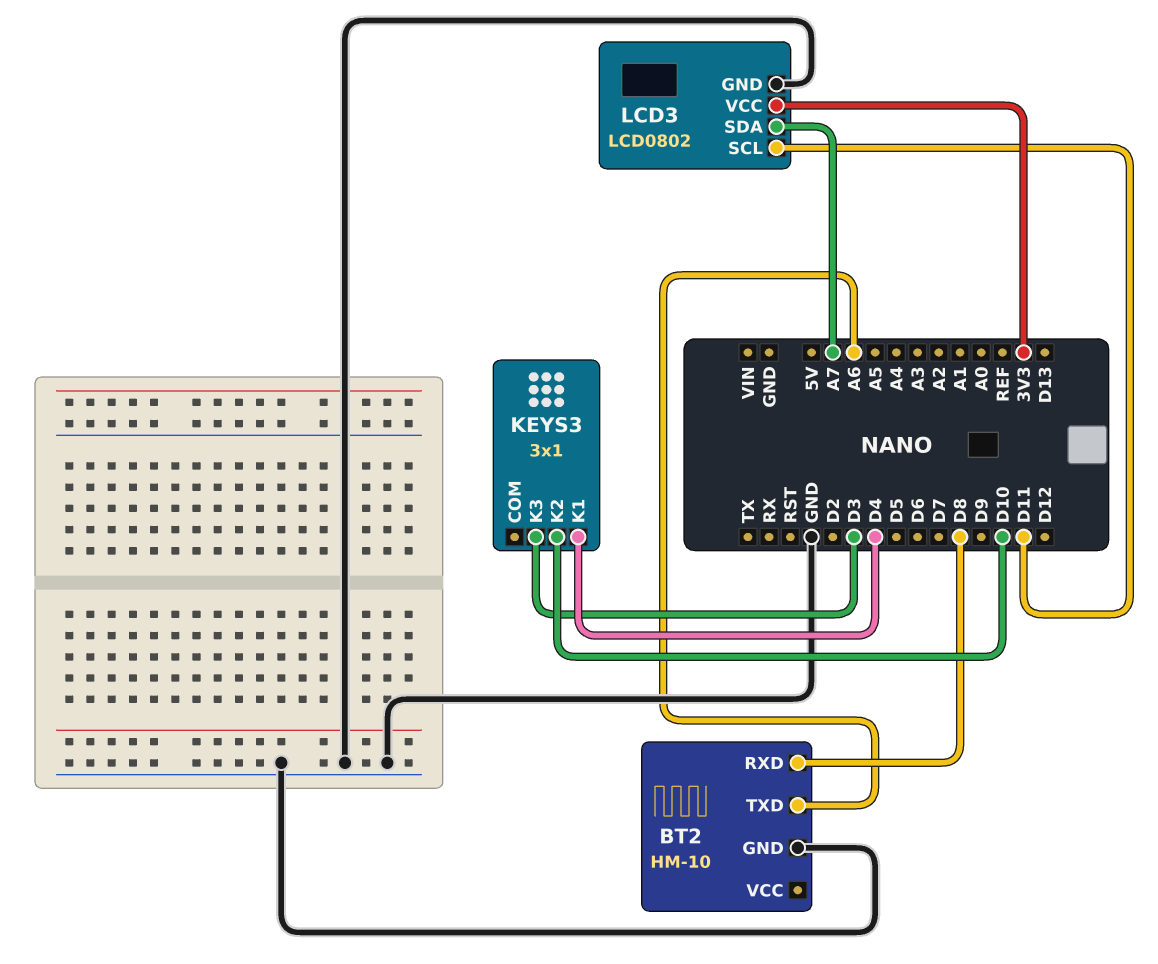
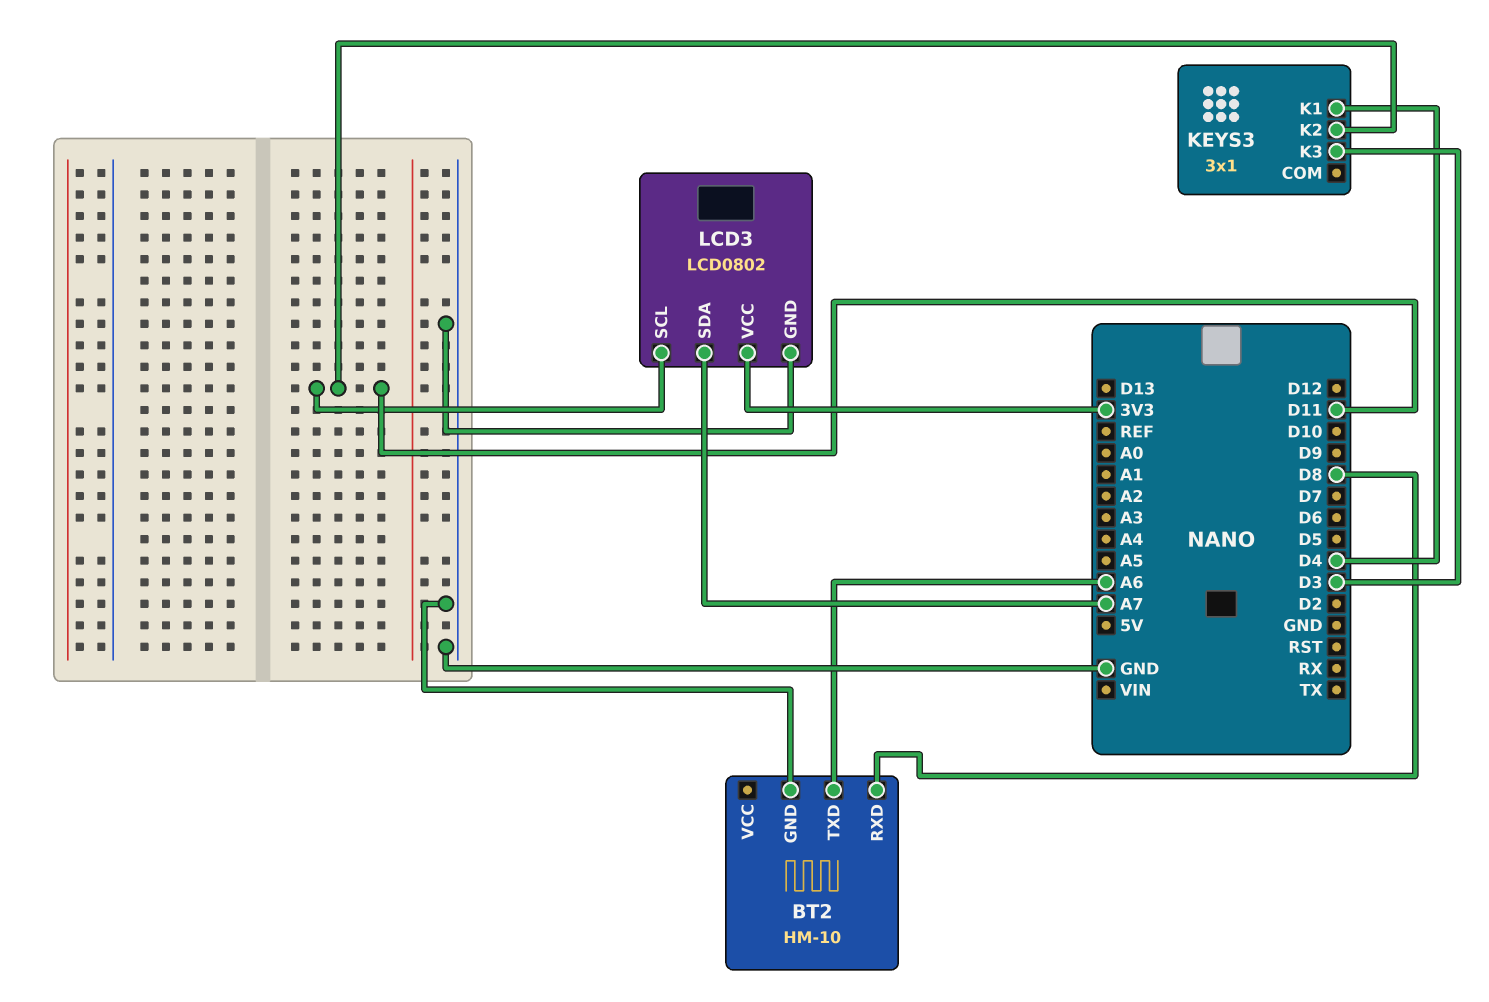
KEYS3 pin K2: D10 -> D11

